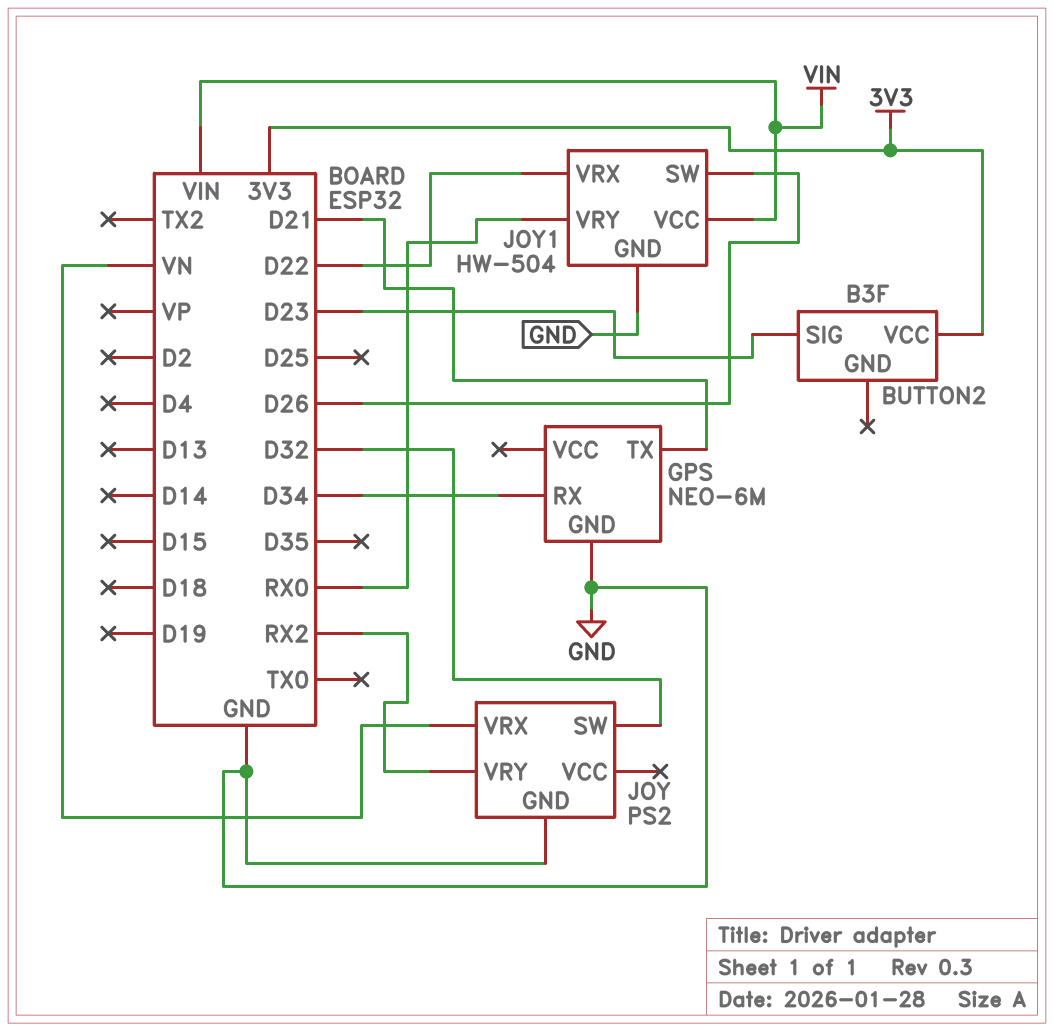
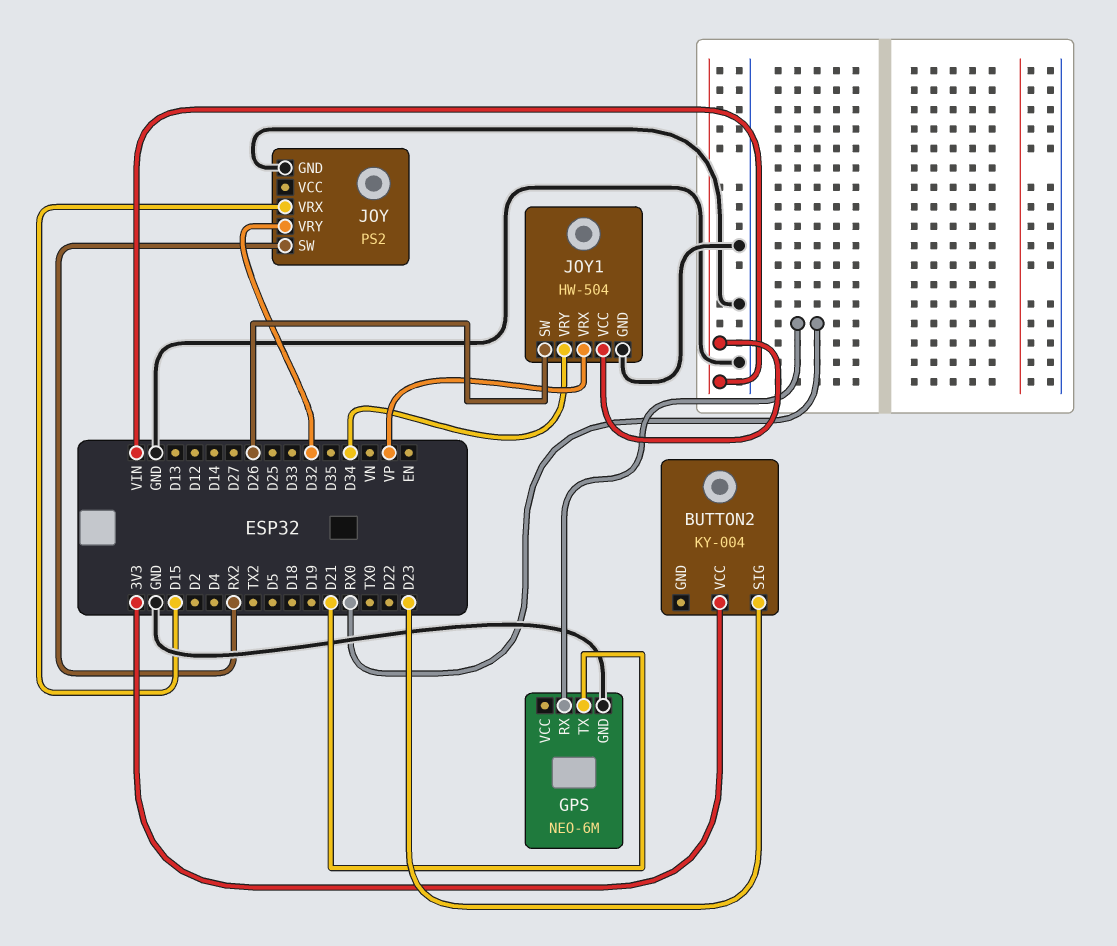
BUTTON2: B3F -> KY-004
GPS pin RX: D34 -> RX0
JOY pin SW: D32 -> RX2
JOY pin VRX: VN -> D15
JOY pin VRY: RX2 -> D32
JOY1 pin VRX: D22 -> VP
JOY1 pin VRY: RX0 -> D34

